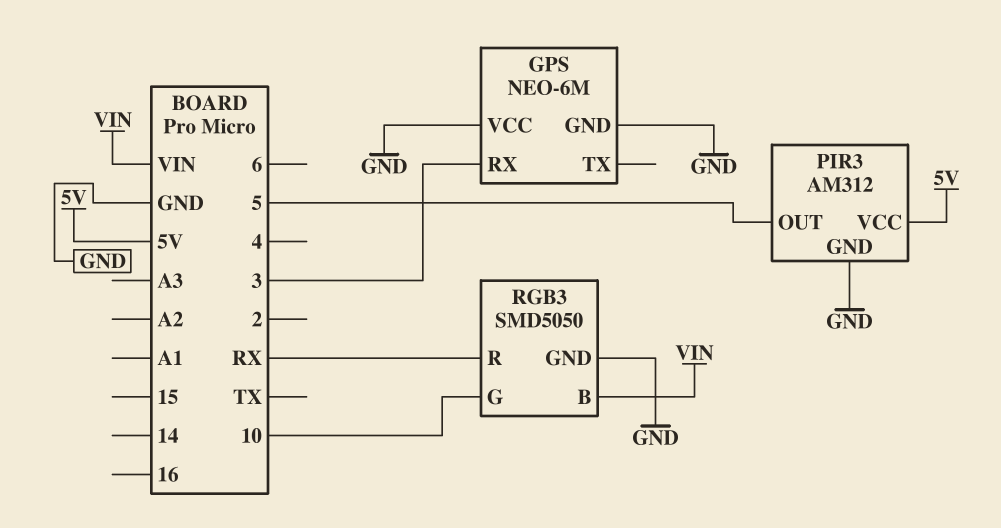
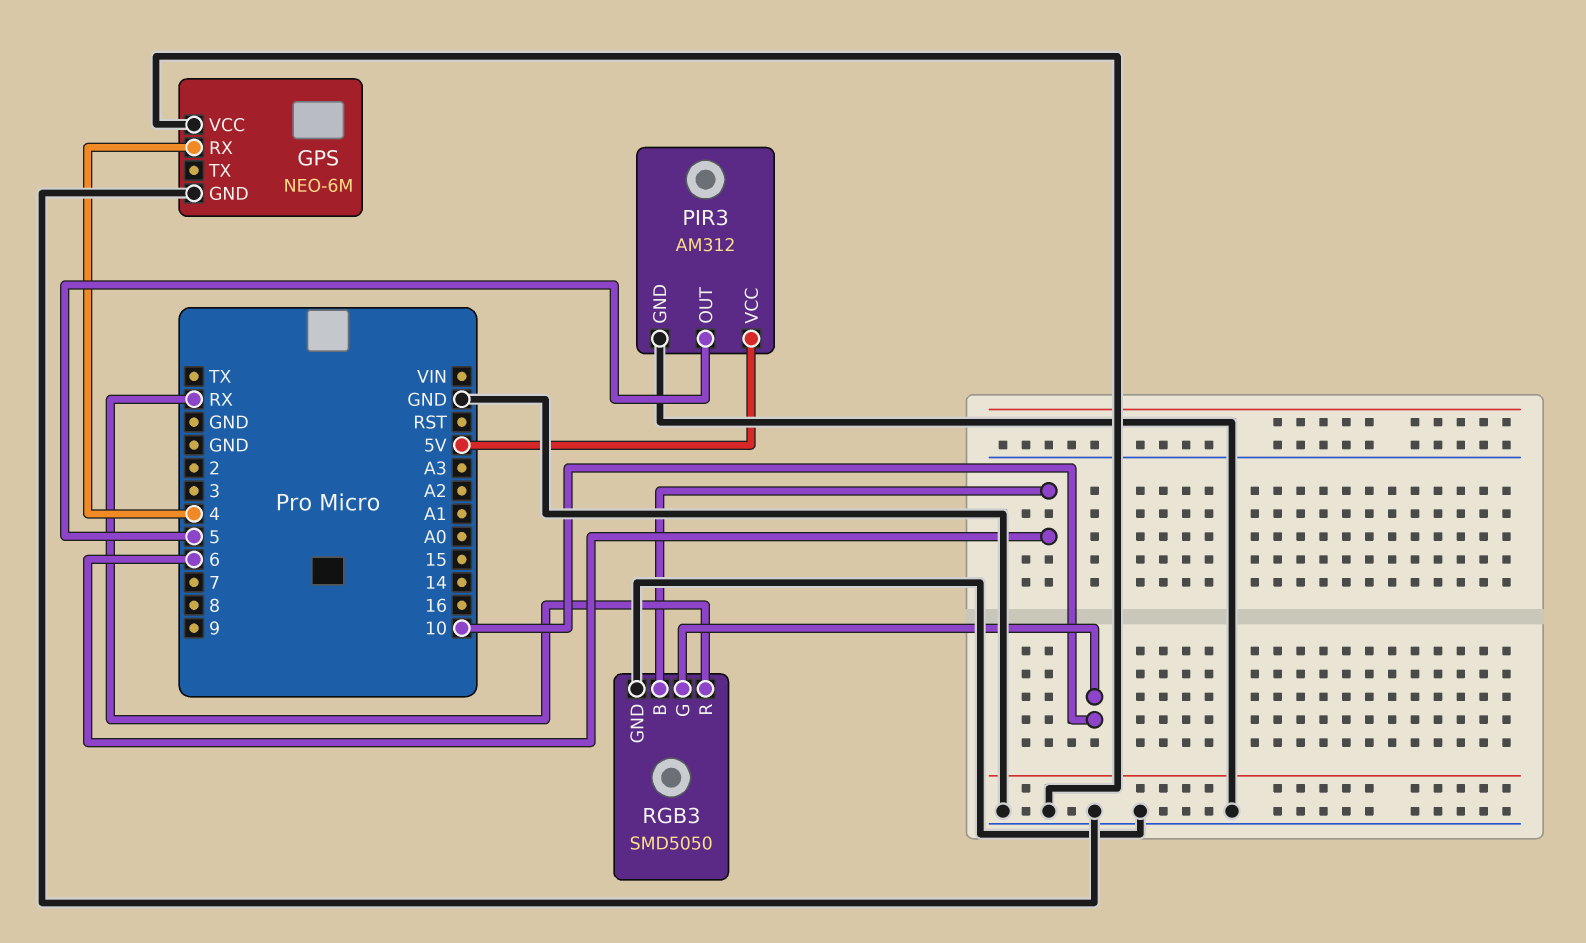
GPS pin RX: 3 -> 4
RGB3 pin B: VIN -> 6

